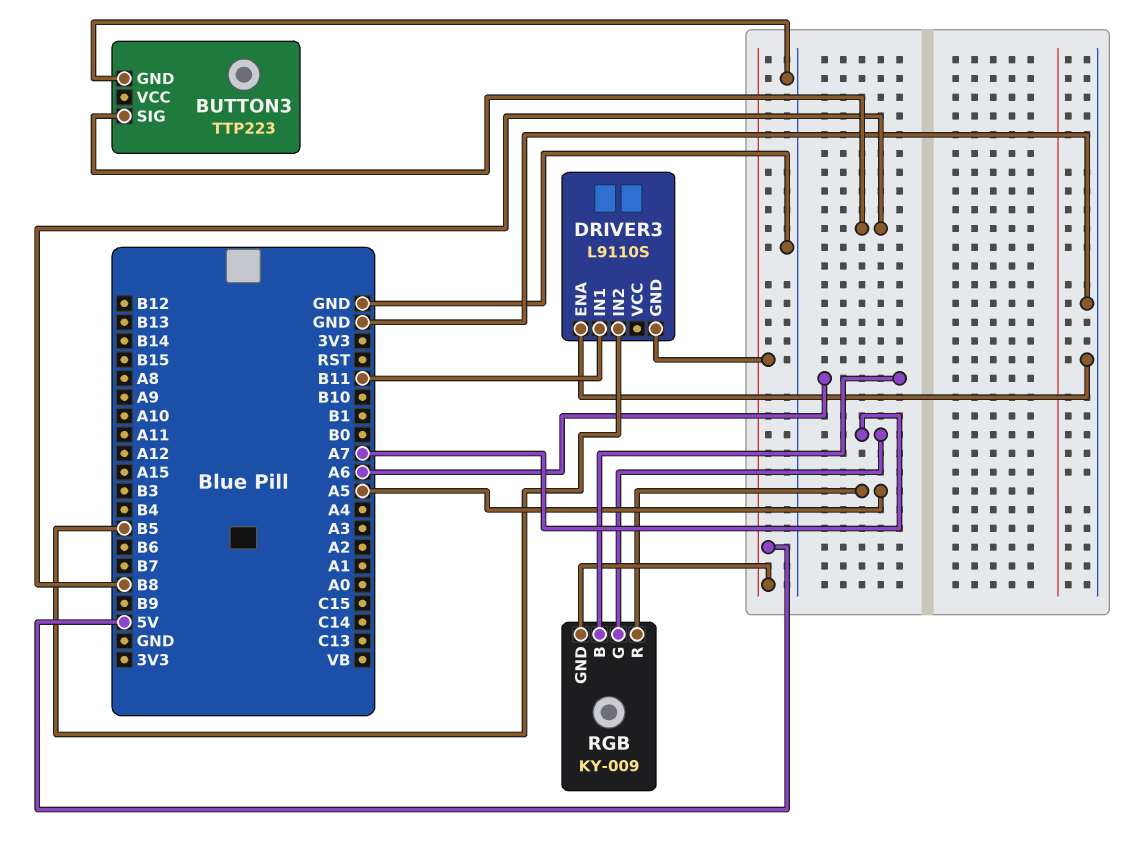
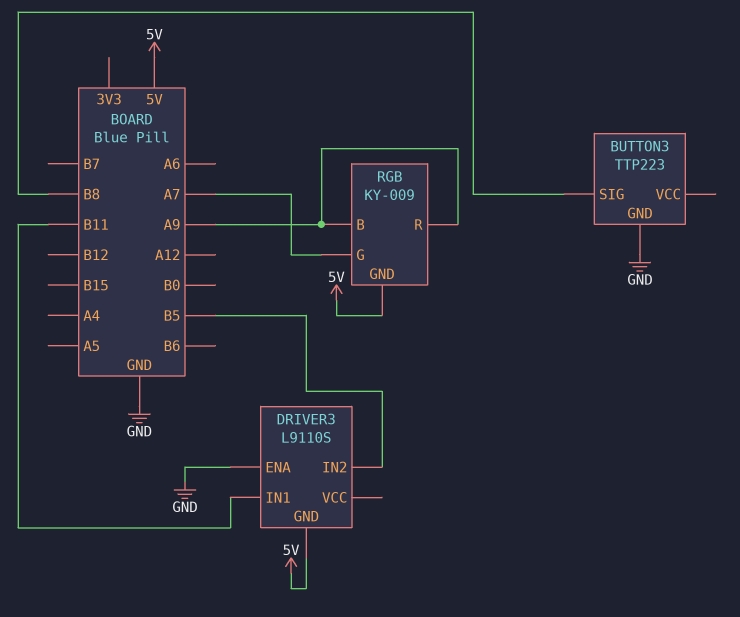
RGB pin B: A6 -> A9
RGB pin R: A5 -> A9

